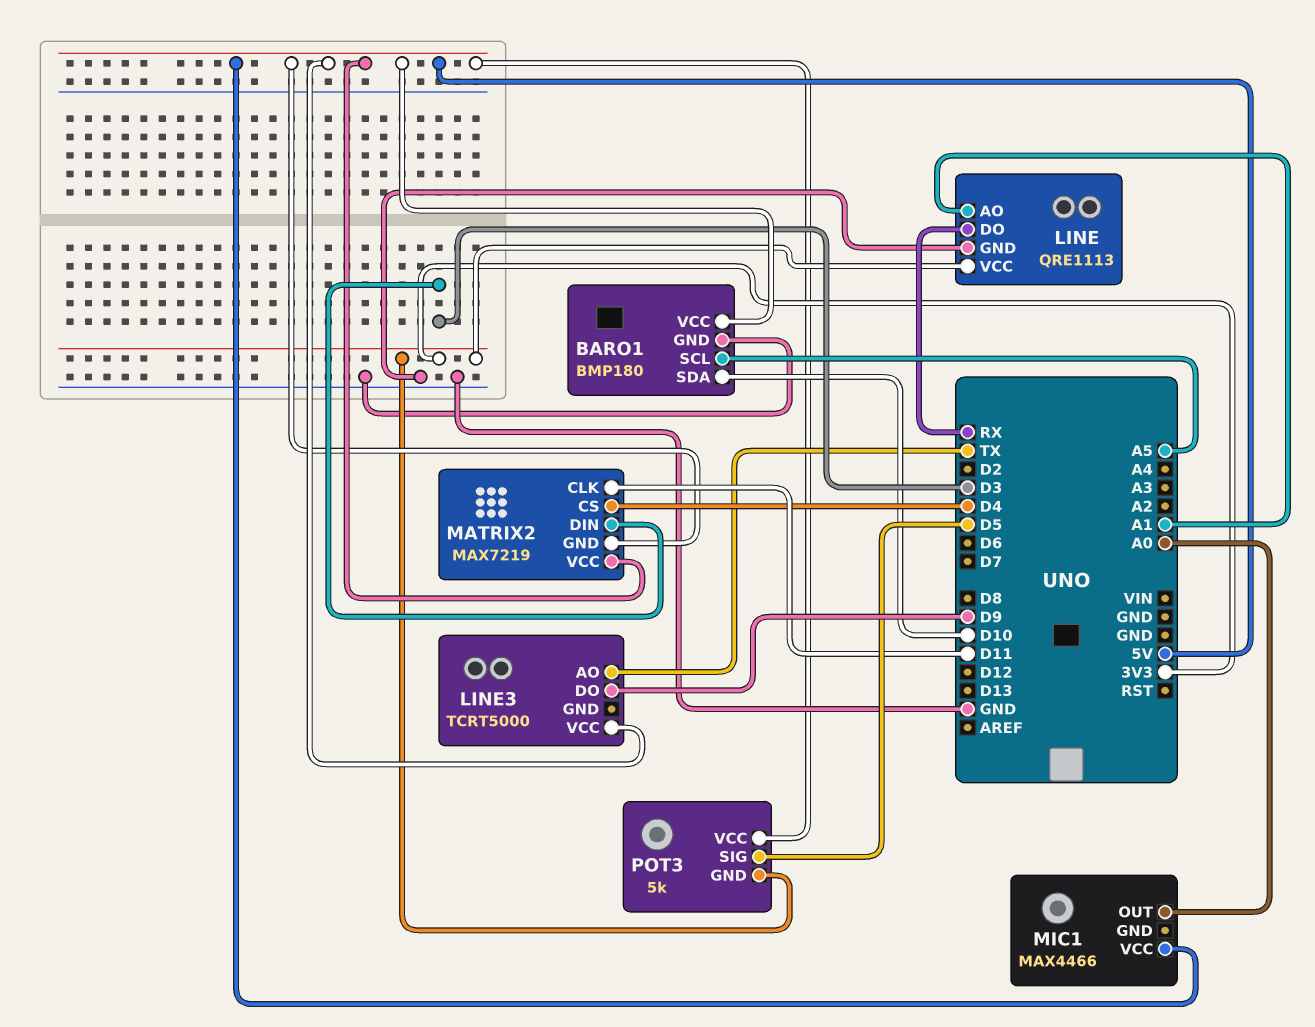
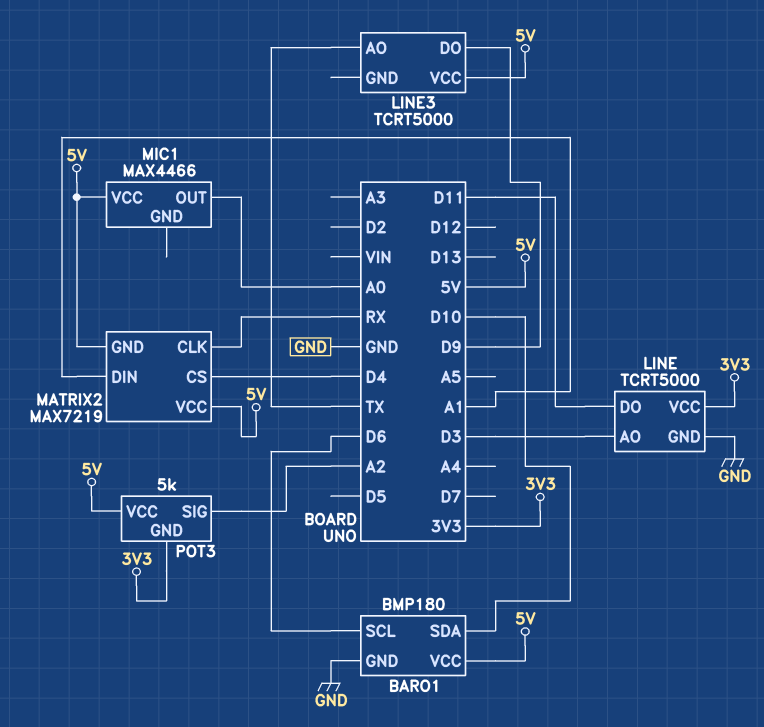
BARO1 pin SCL: A5 -> D6
LINE: QRE1113 -> TCRT5000
LINE pin AO: A1 -> D3
LINE pin DO: RX -> D11
MATRIX2 pin CLK: D11 -> RX
MATRIX2 pin DIN: D3 -> A1
POT3 pin SIG: D5 -> A2

